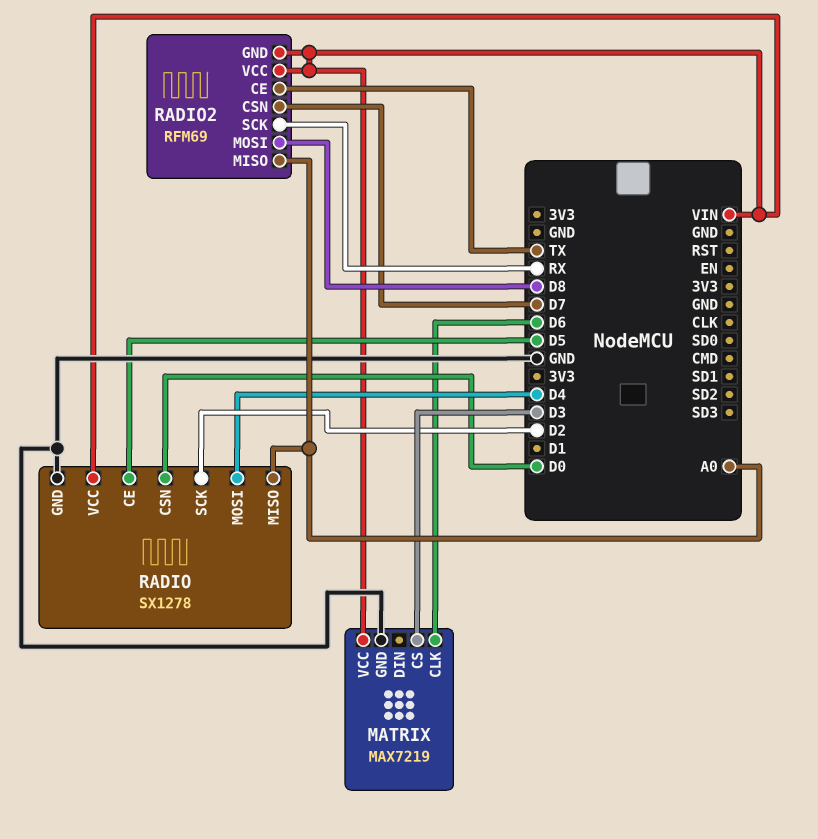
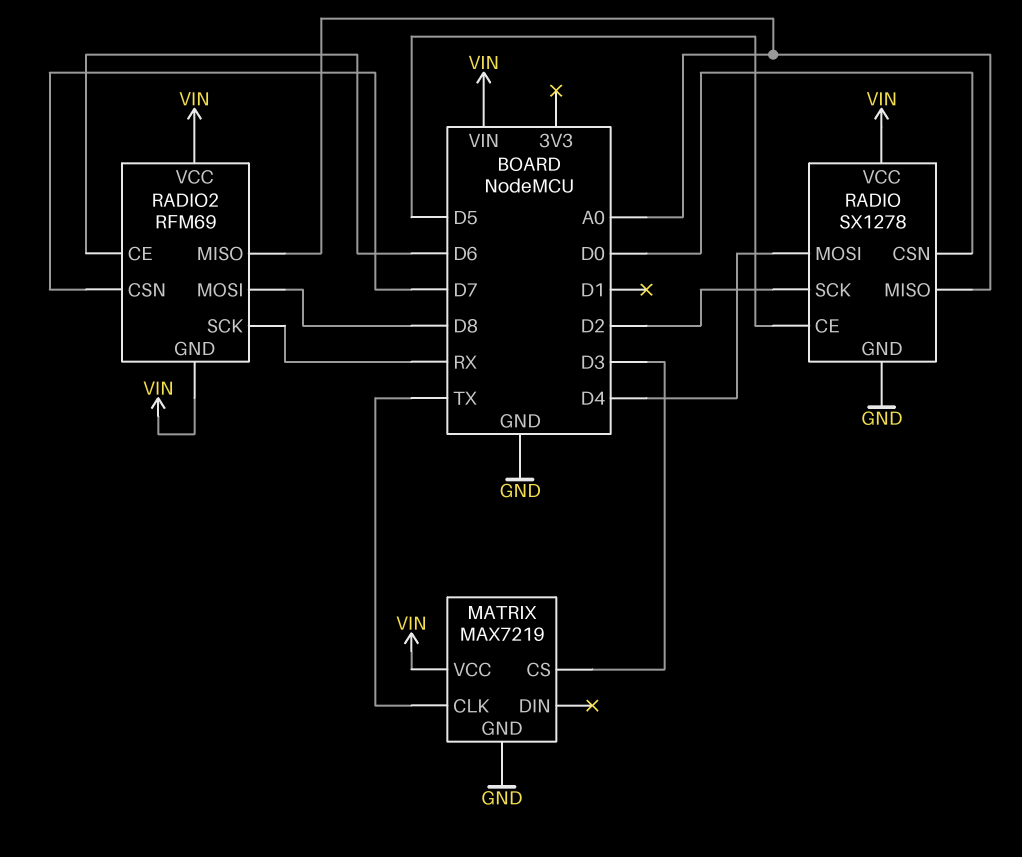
MATRIX pin CLK: D6 -> TX
RADIO2 pin CE: TX -> D6

